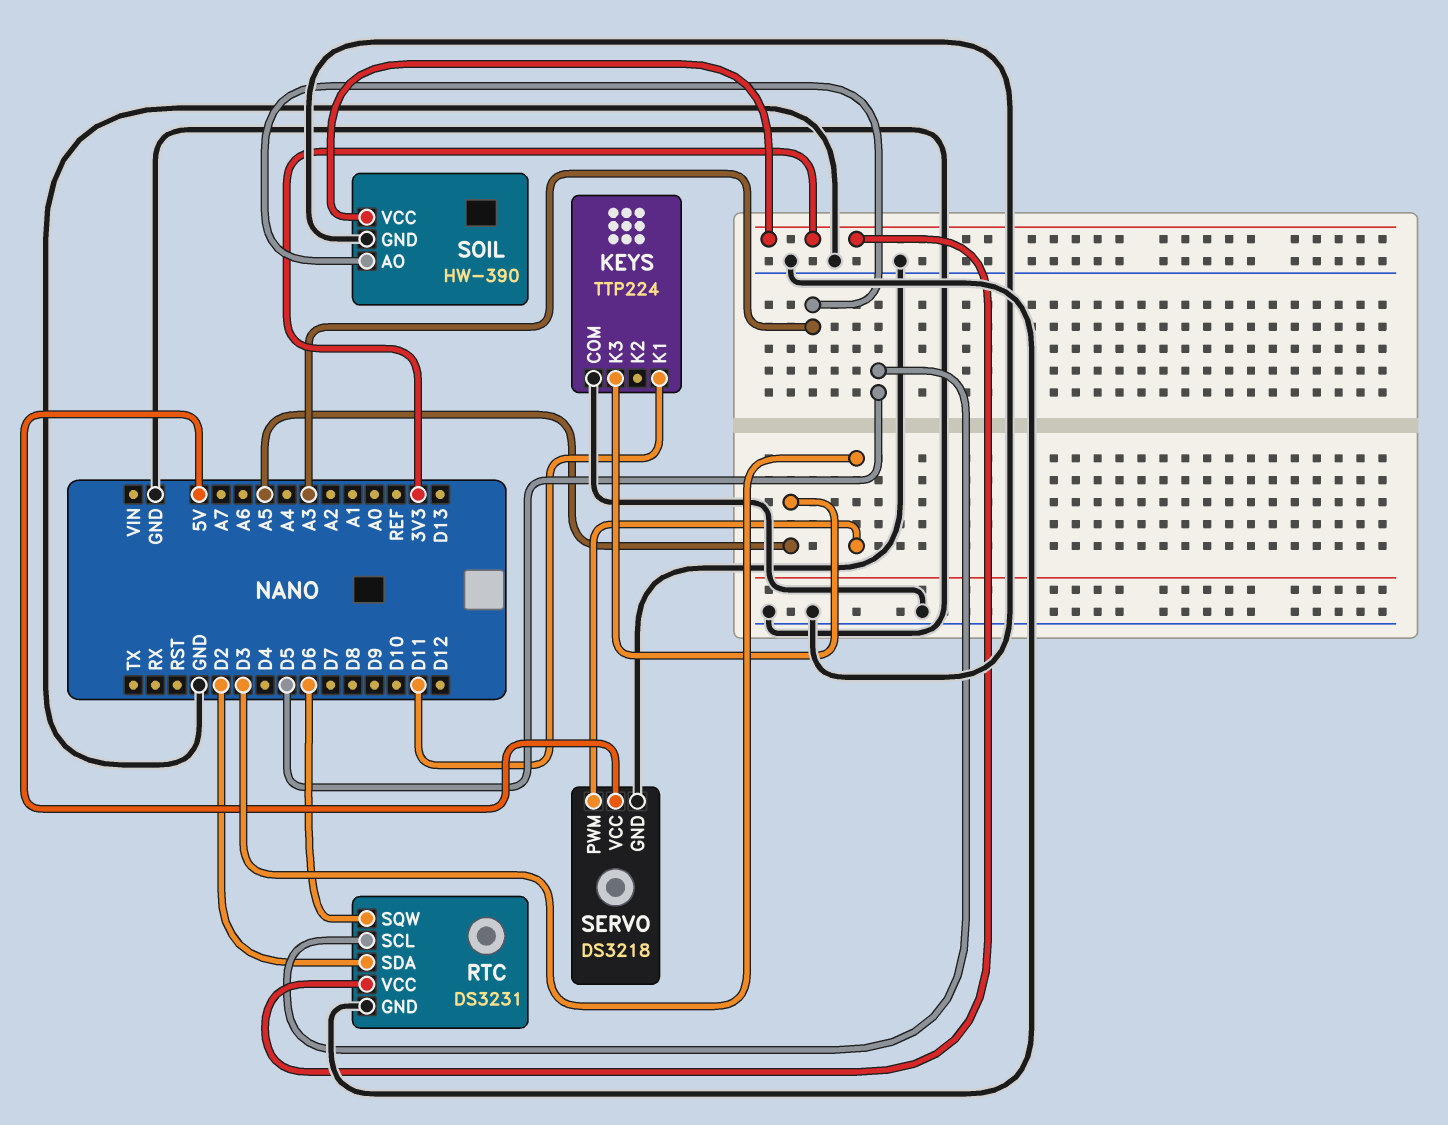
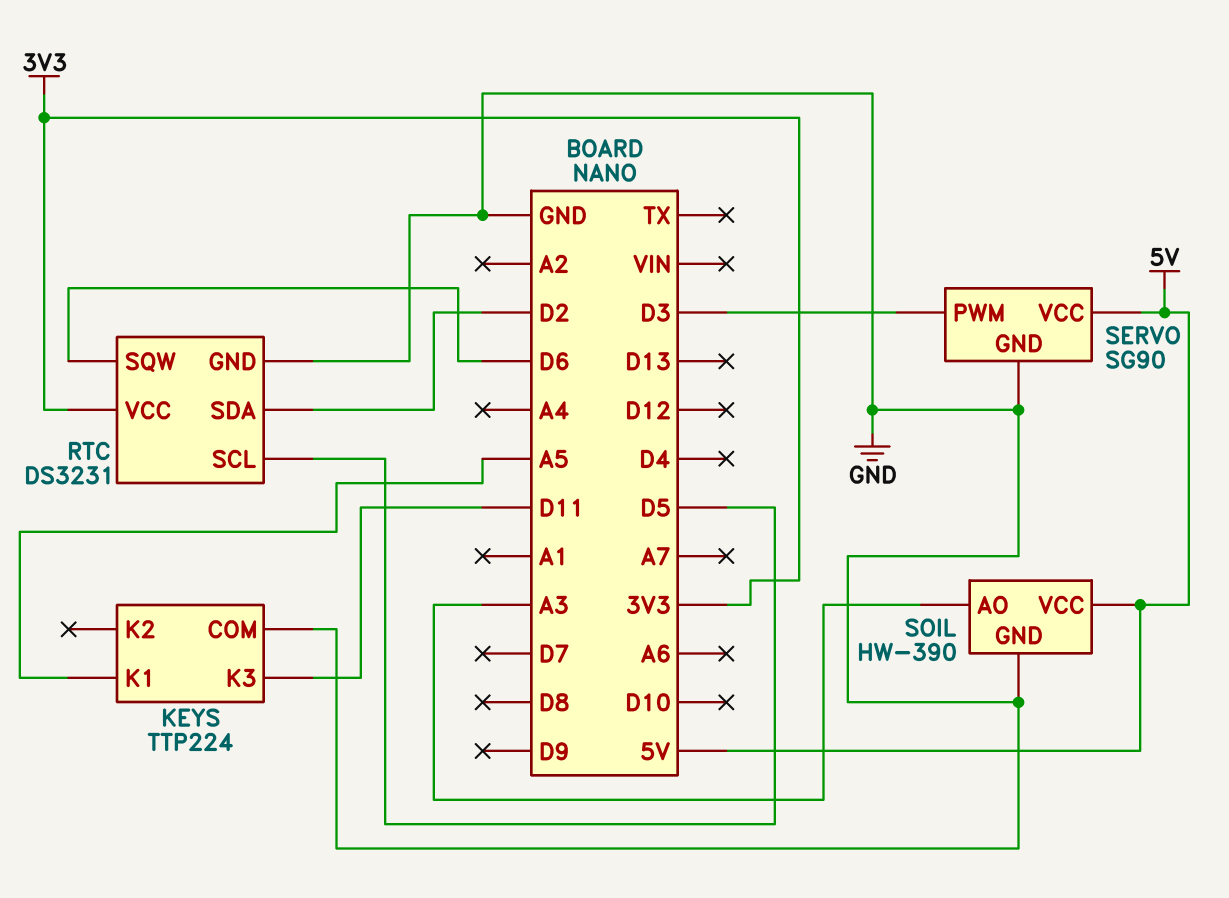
KEYS pin K1: D11 -> A5
KEYS pin K3: A5 -> D11
SERVO: DS3218 -> SG90
SOIL pin VCC: 3V3 -> 5V

